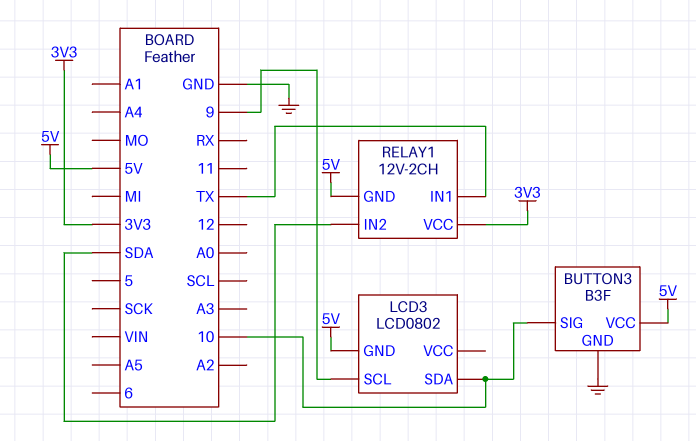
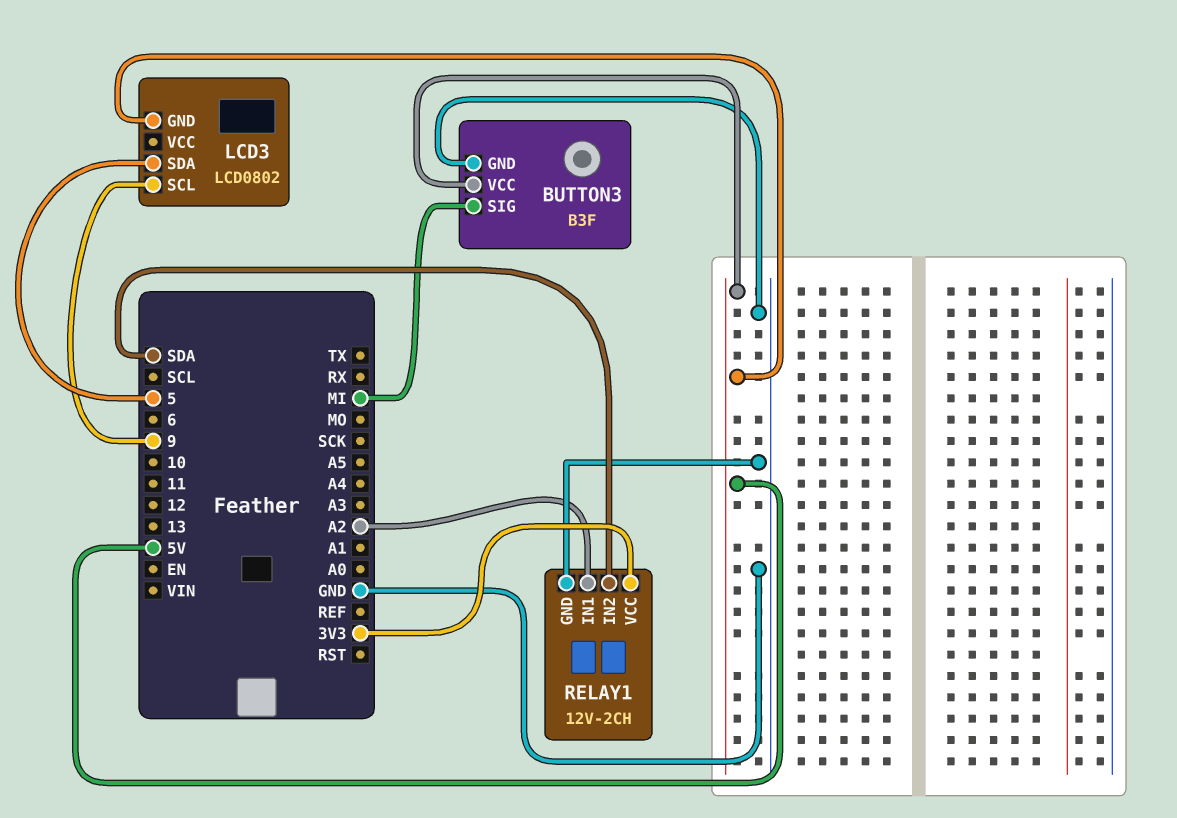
BUTTON3 pin SIG: 10 -> MI
LCD3 pin SDA: 10 -> 5
RELAY1 pin GND: 5V -> GND
RELAY1 pin IN1: TX -> A2

